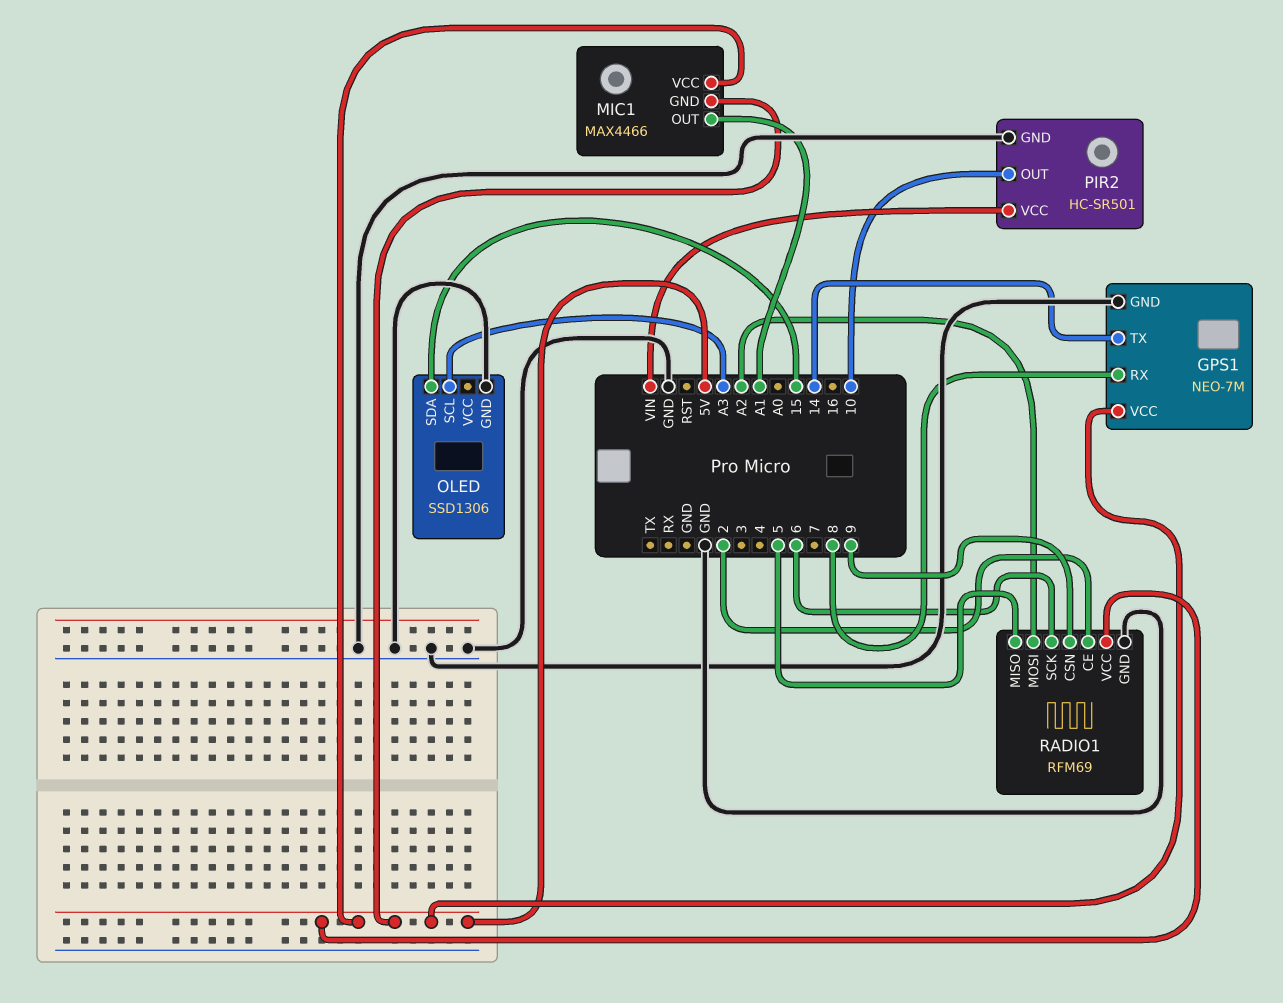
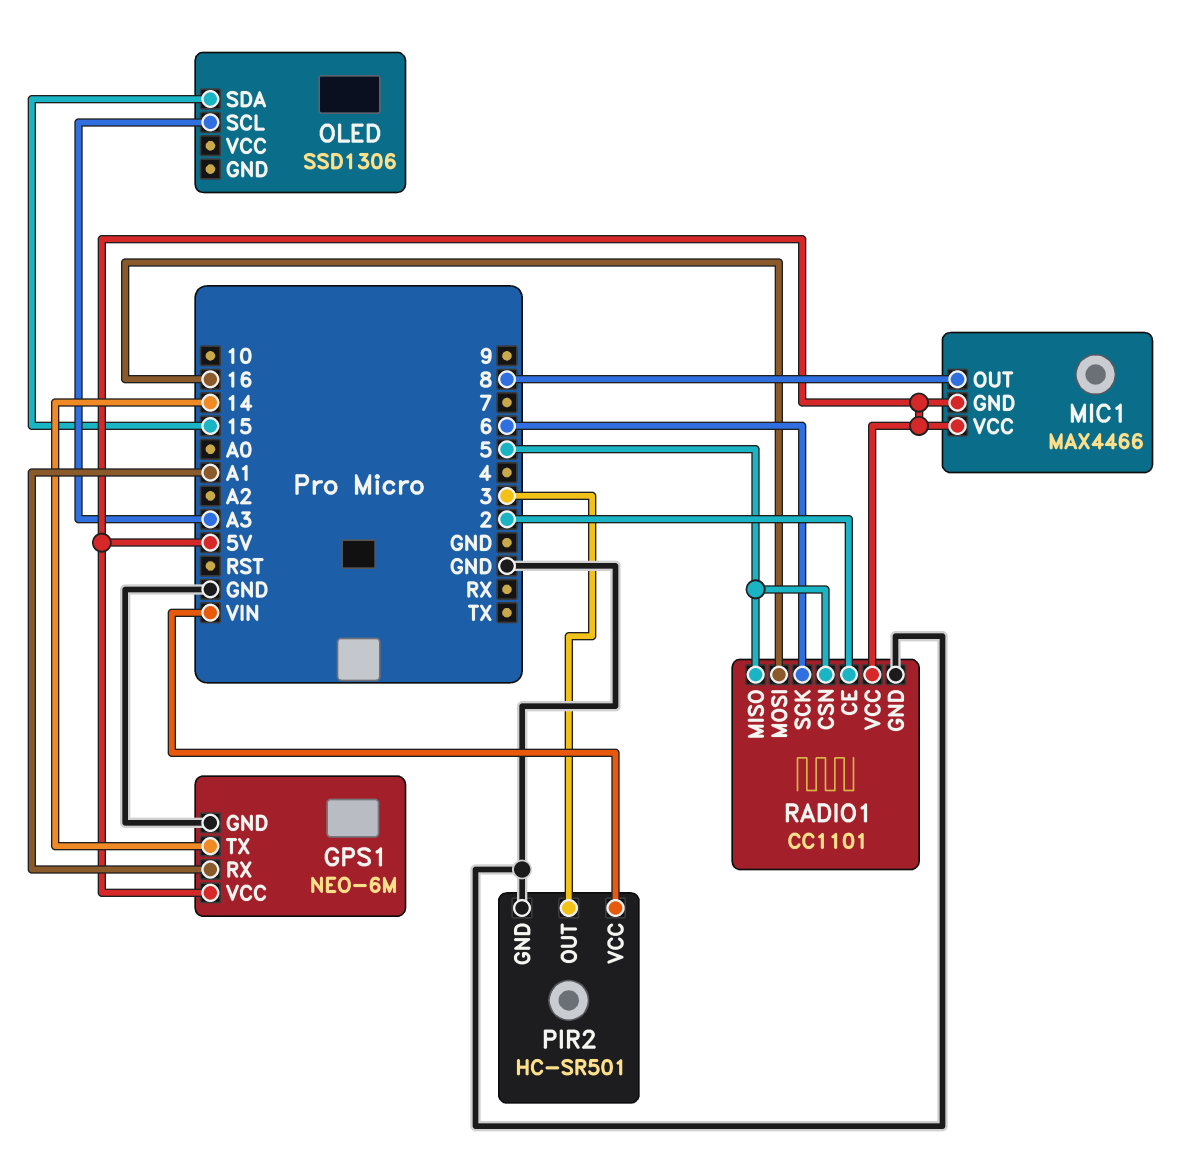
GPS1: NEO-7M -> NEO-6M
GPS1 pin RX: 8 -> A1
MIC1 pin OUT: A1 -> 8
OLED pin GND: GND -> none
PIR2 pin OUT: 10 -> 3
RADIO1: RFM69 -> CC1101
RADIO1 pin CSN: 9 -> 5
RADIO1 pin MOSI: A2 -> 16

